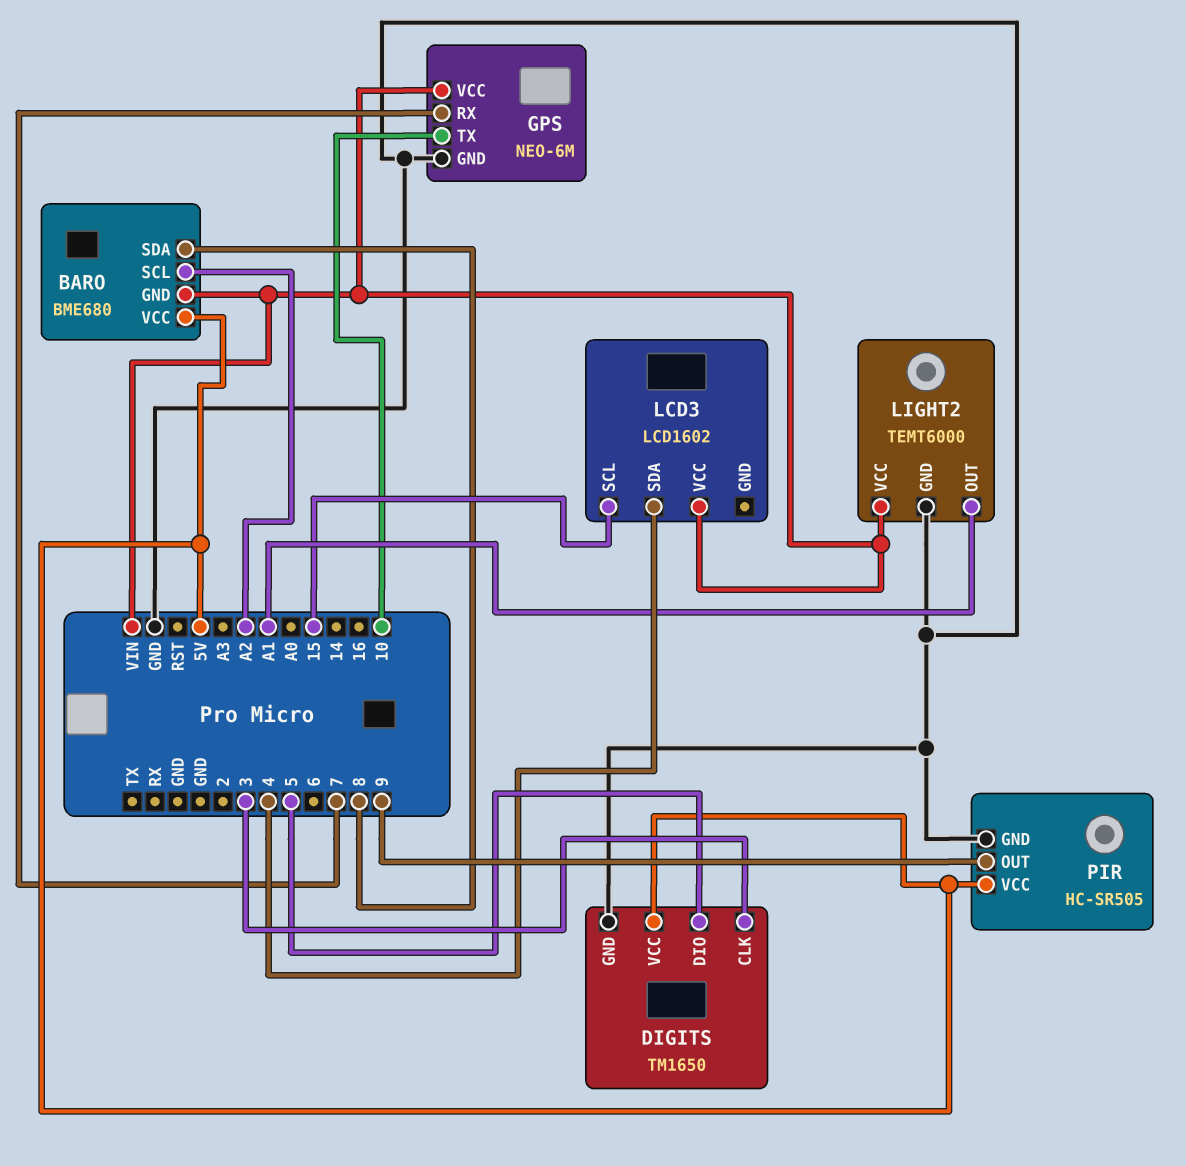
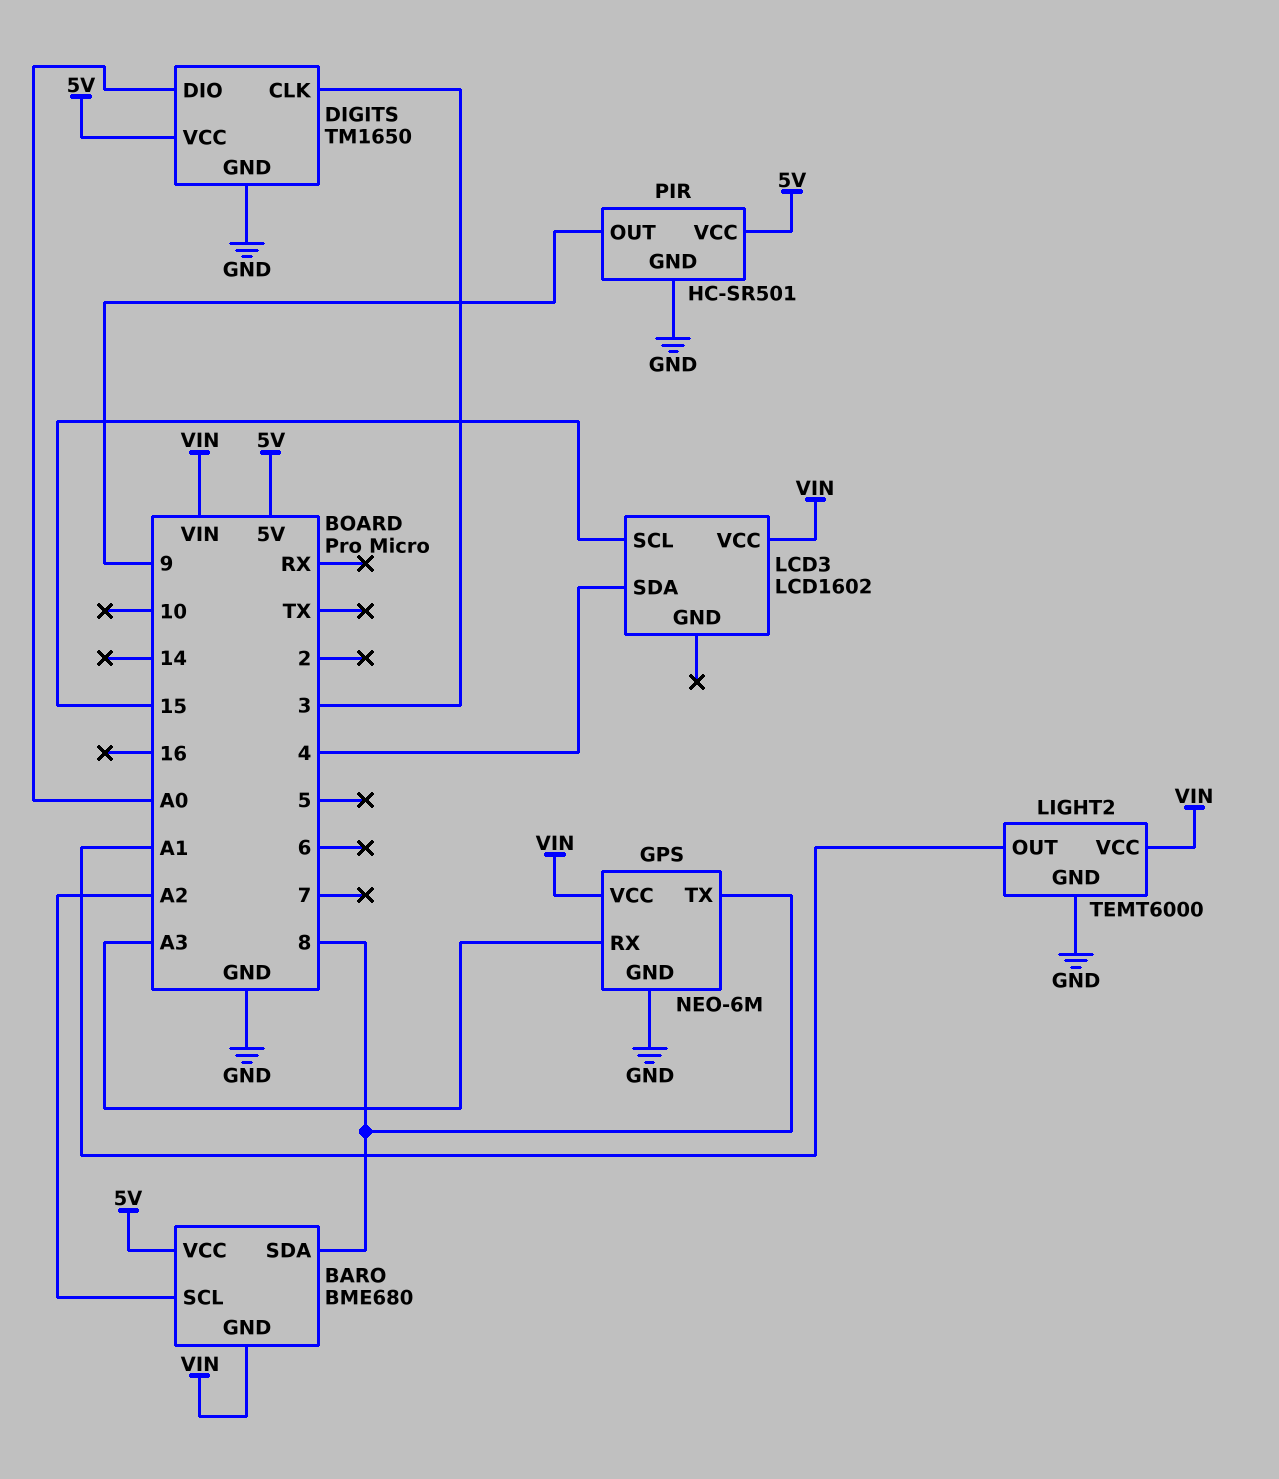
DIGITS pin DIO: 5 -> A0
GPS pin RX: 7 -> A3
GPS pin TX: 10 -> 8
PIR: HC-SR505 -> HC-SR501

